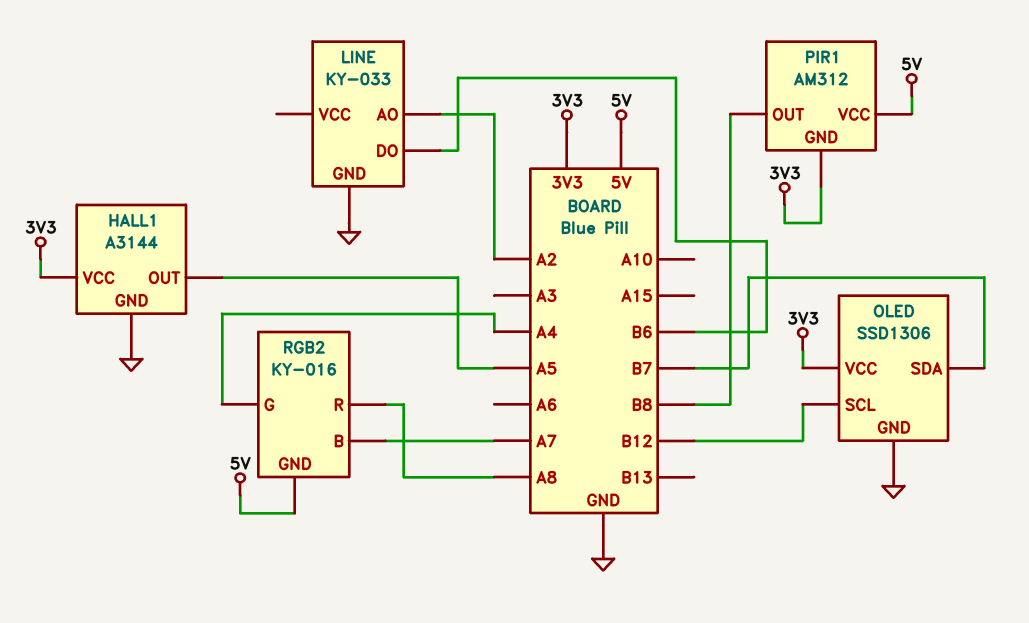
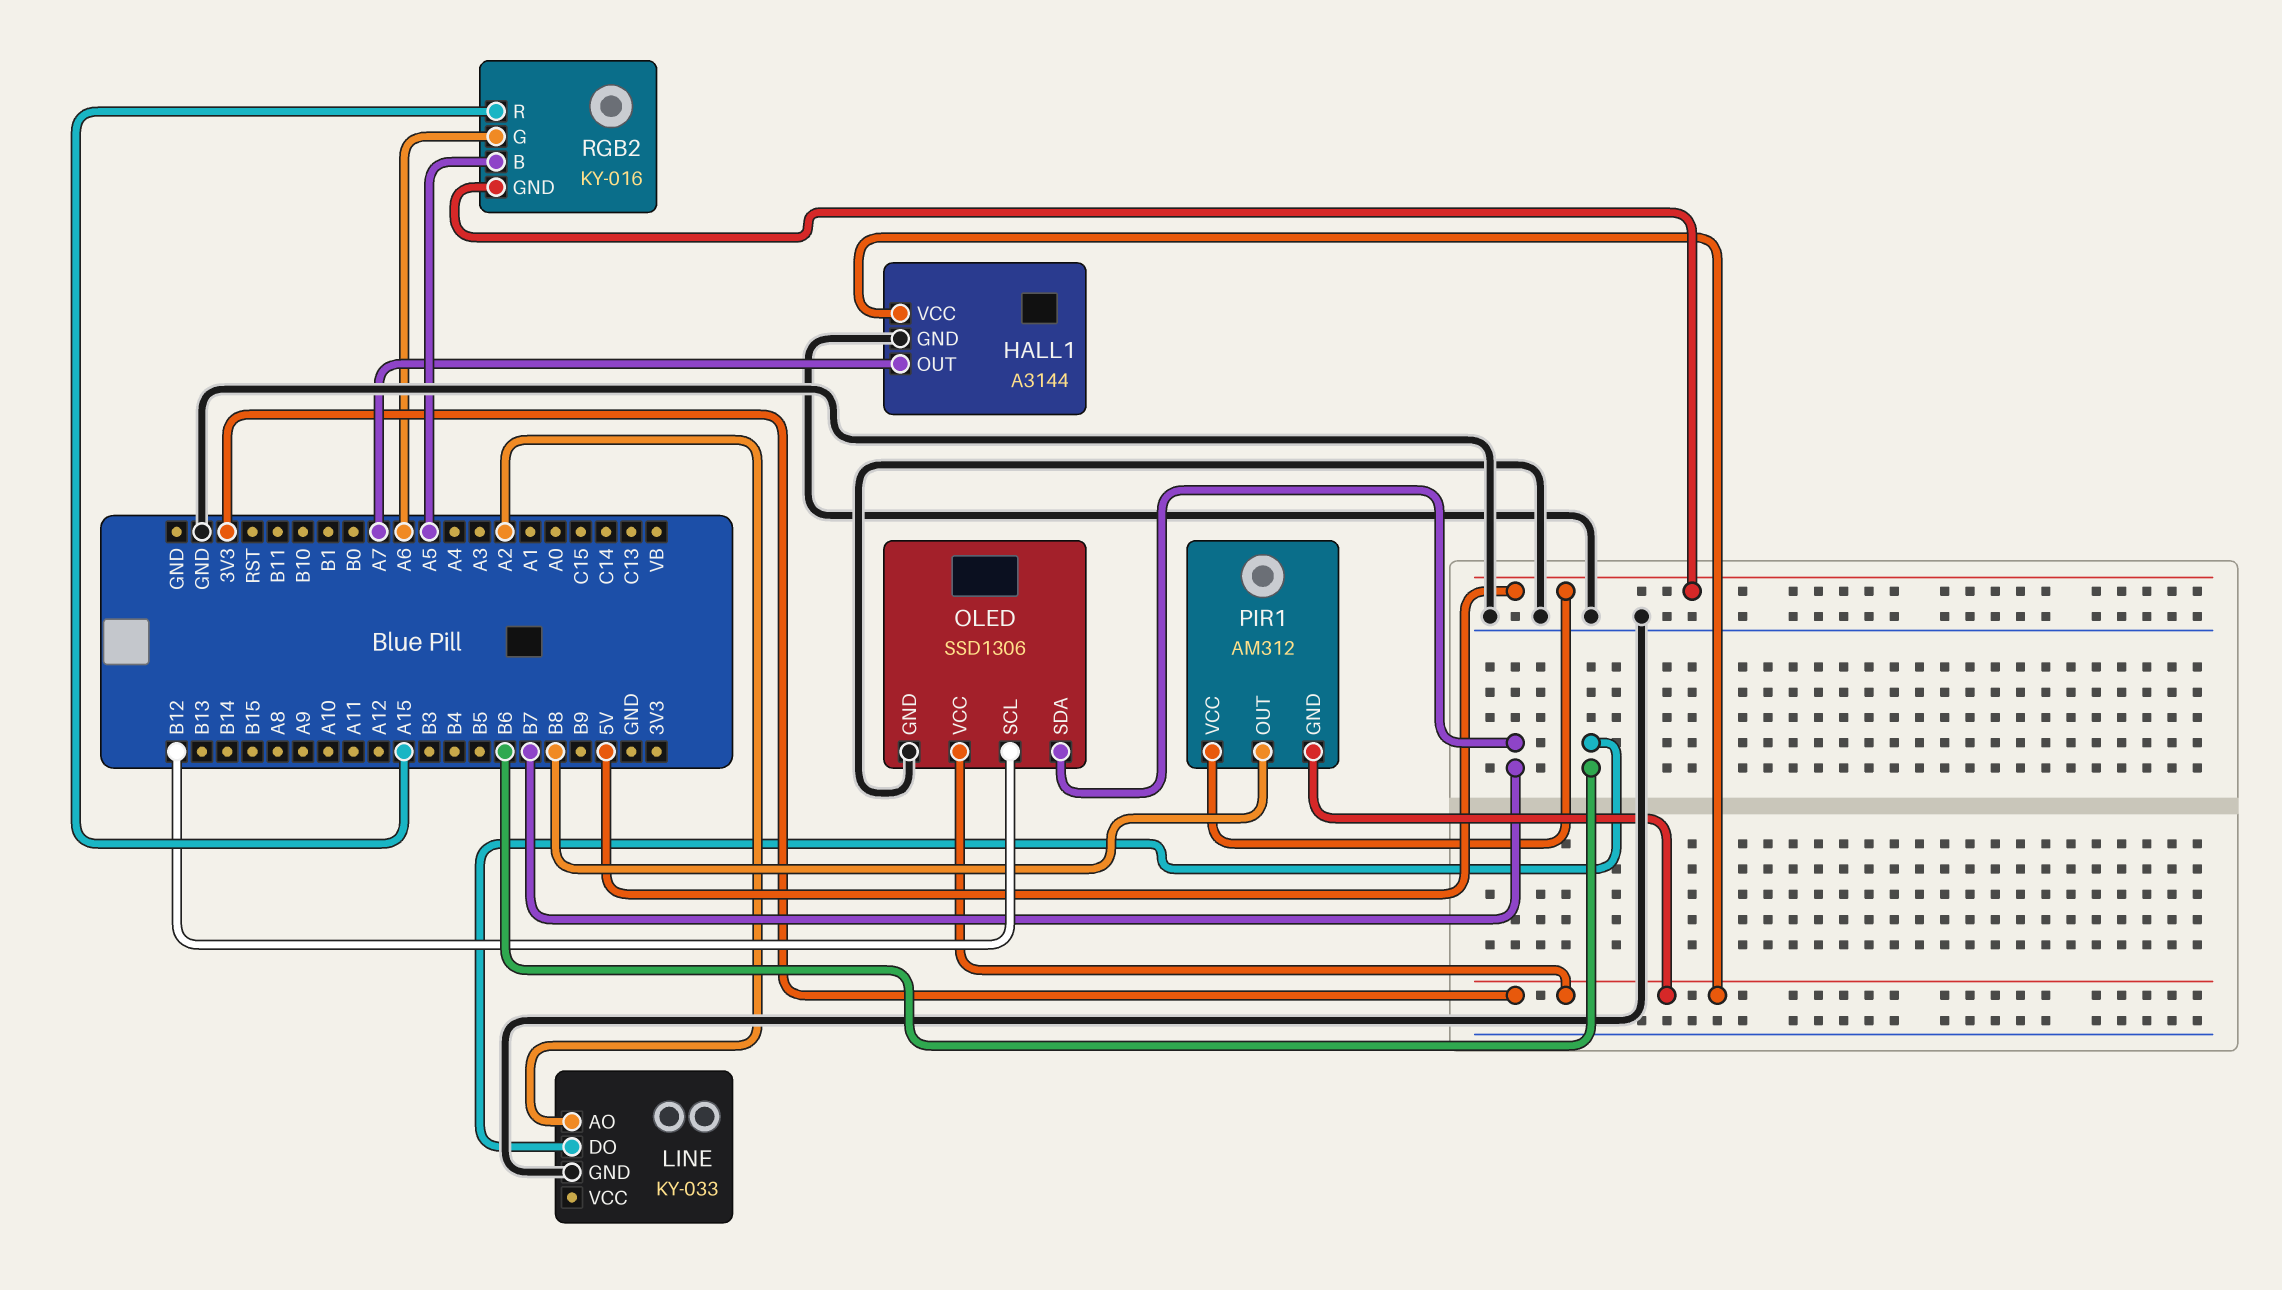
HALL1 pin OUT: A5 -> A7
RGB2 pin B: A7 -> A5
RGB2 pin G: A4 -> A6
RGB2 pin R: A8 -> A15

